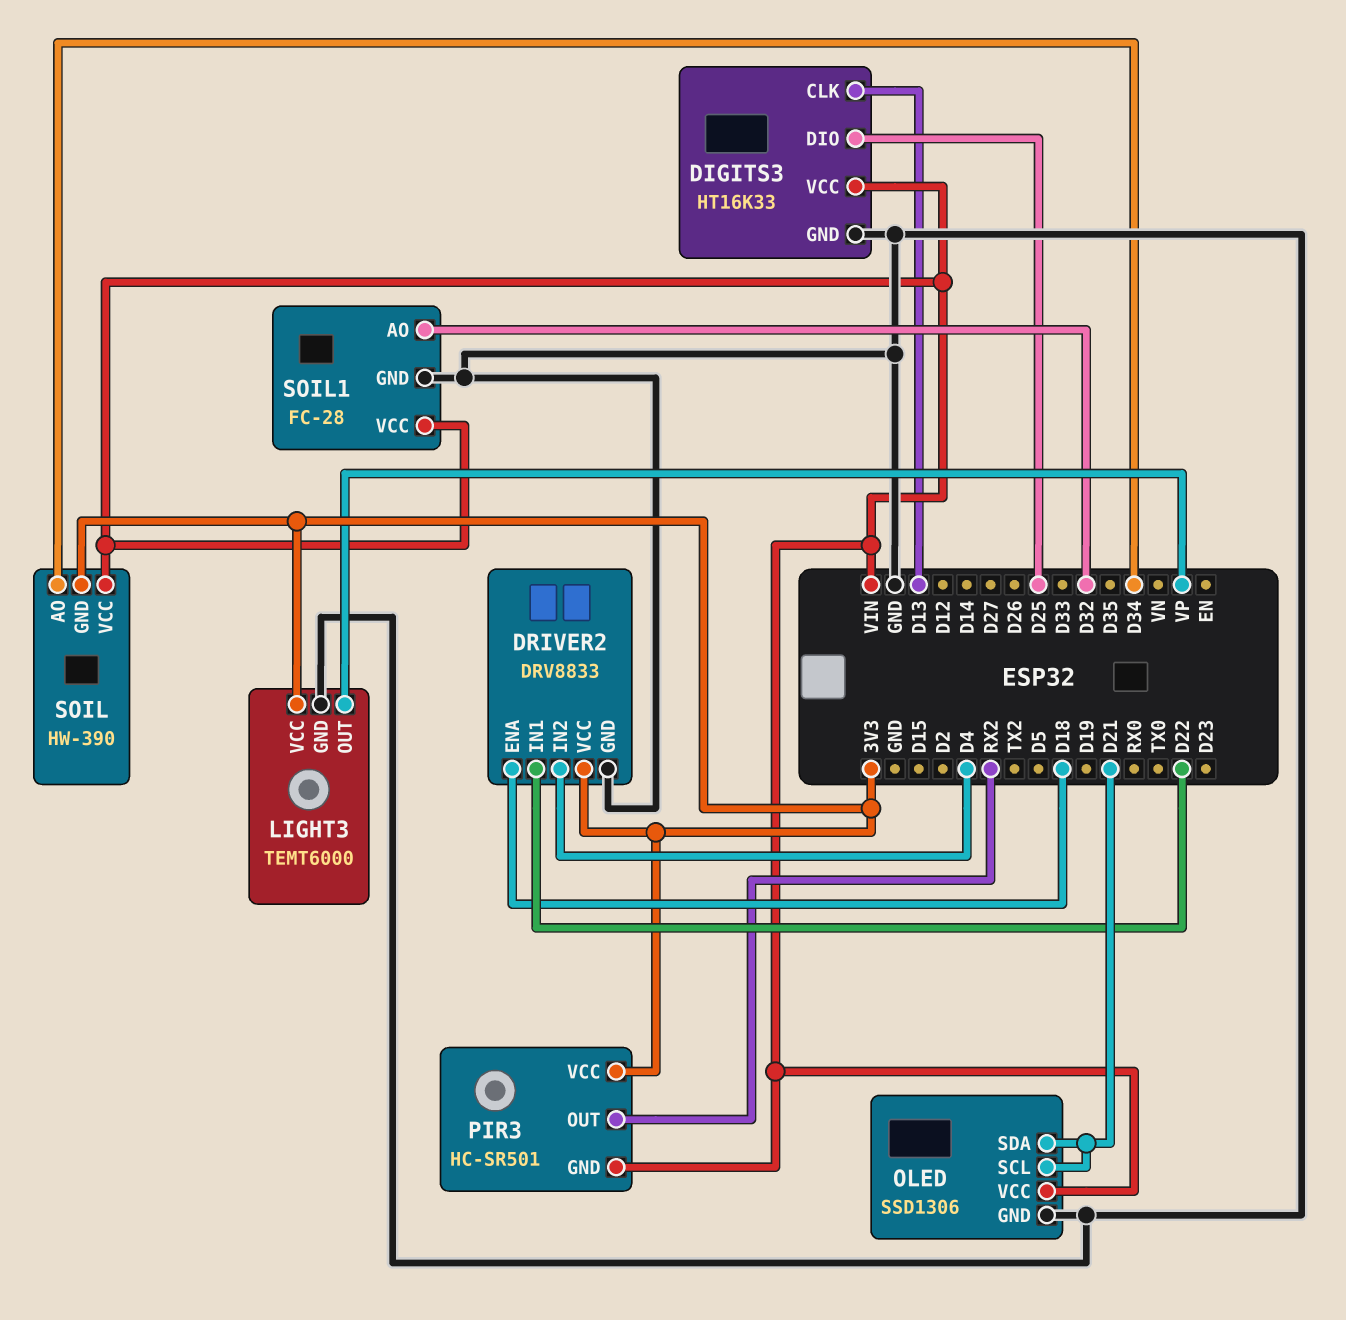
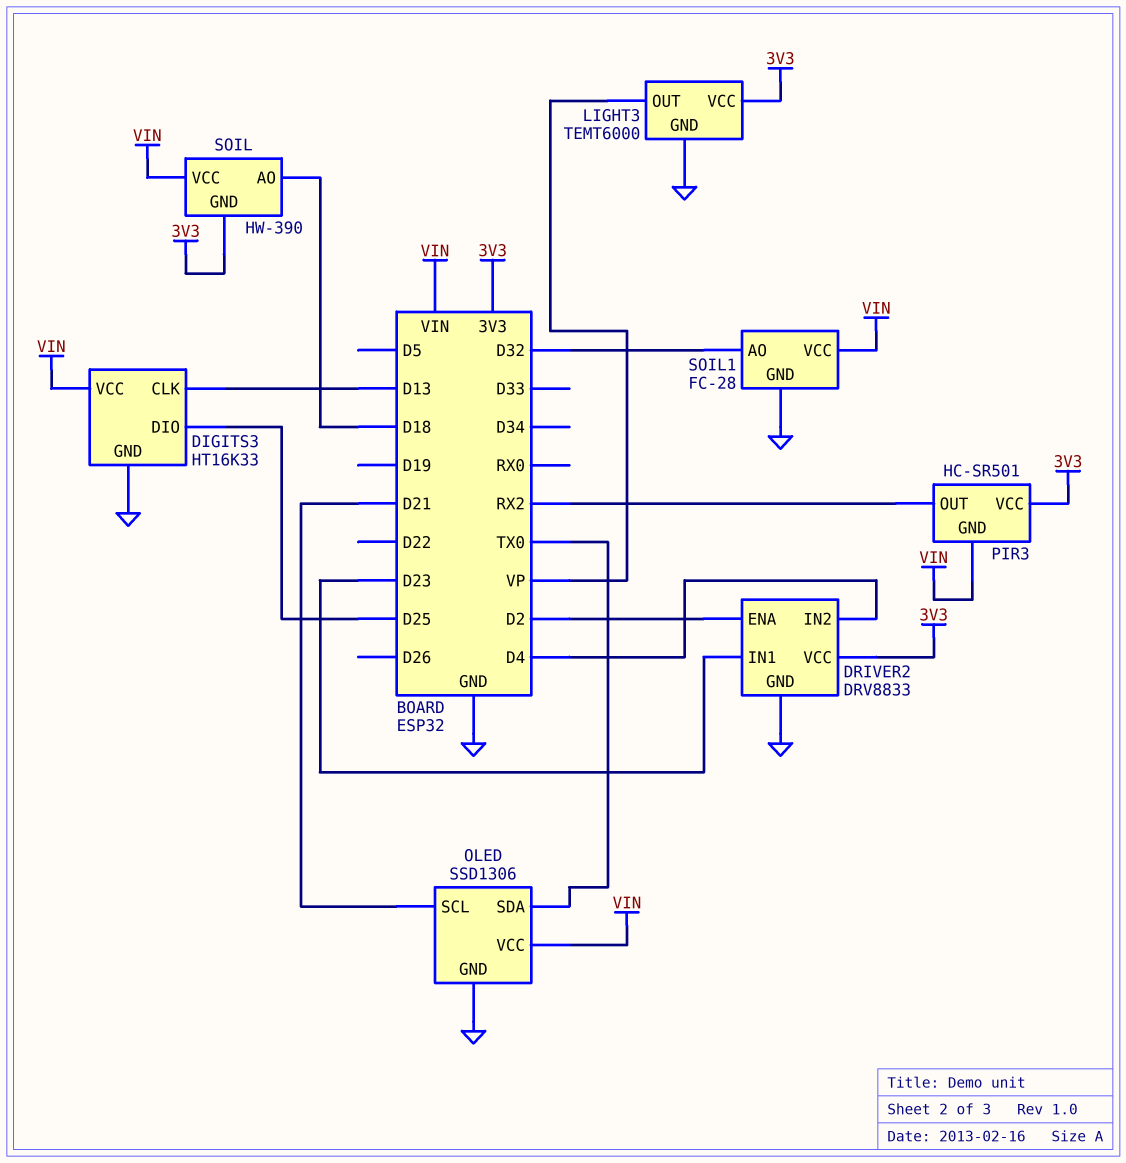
DRIVER2 pin ENA: D18 -> D2
DRIVER2 pin IN1: D22 -> D23
OLED pin SDA: D21 -> TX0
SOIL pin AO: D34 -> D18

